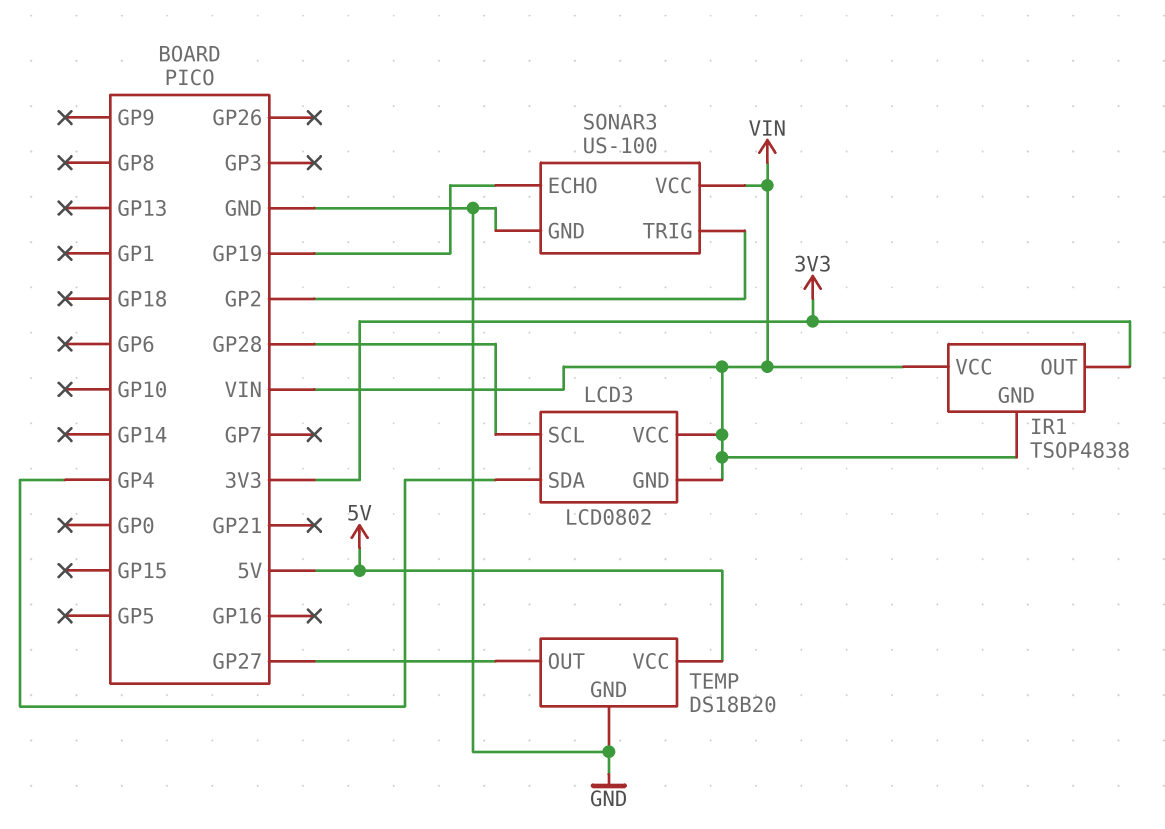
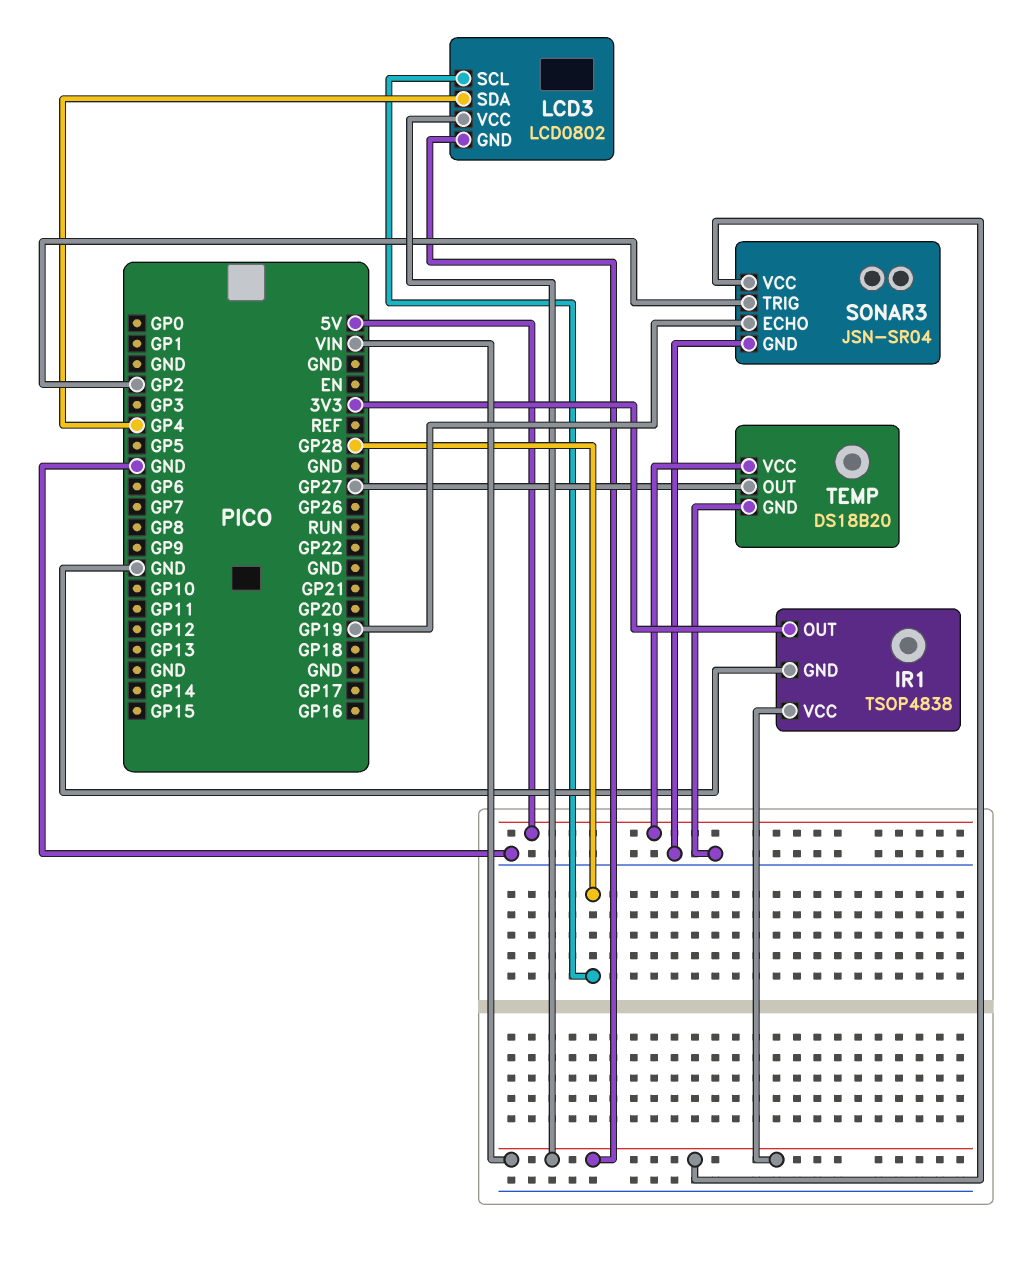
IR1 pin GND: VIN -> GND
SONAR3: US-100 -> JSN-SR04

